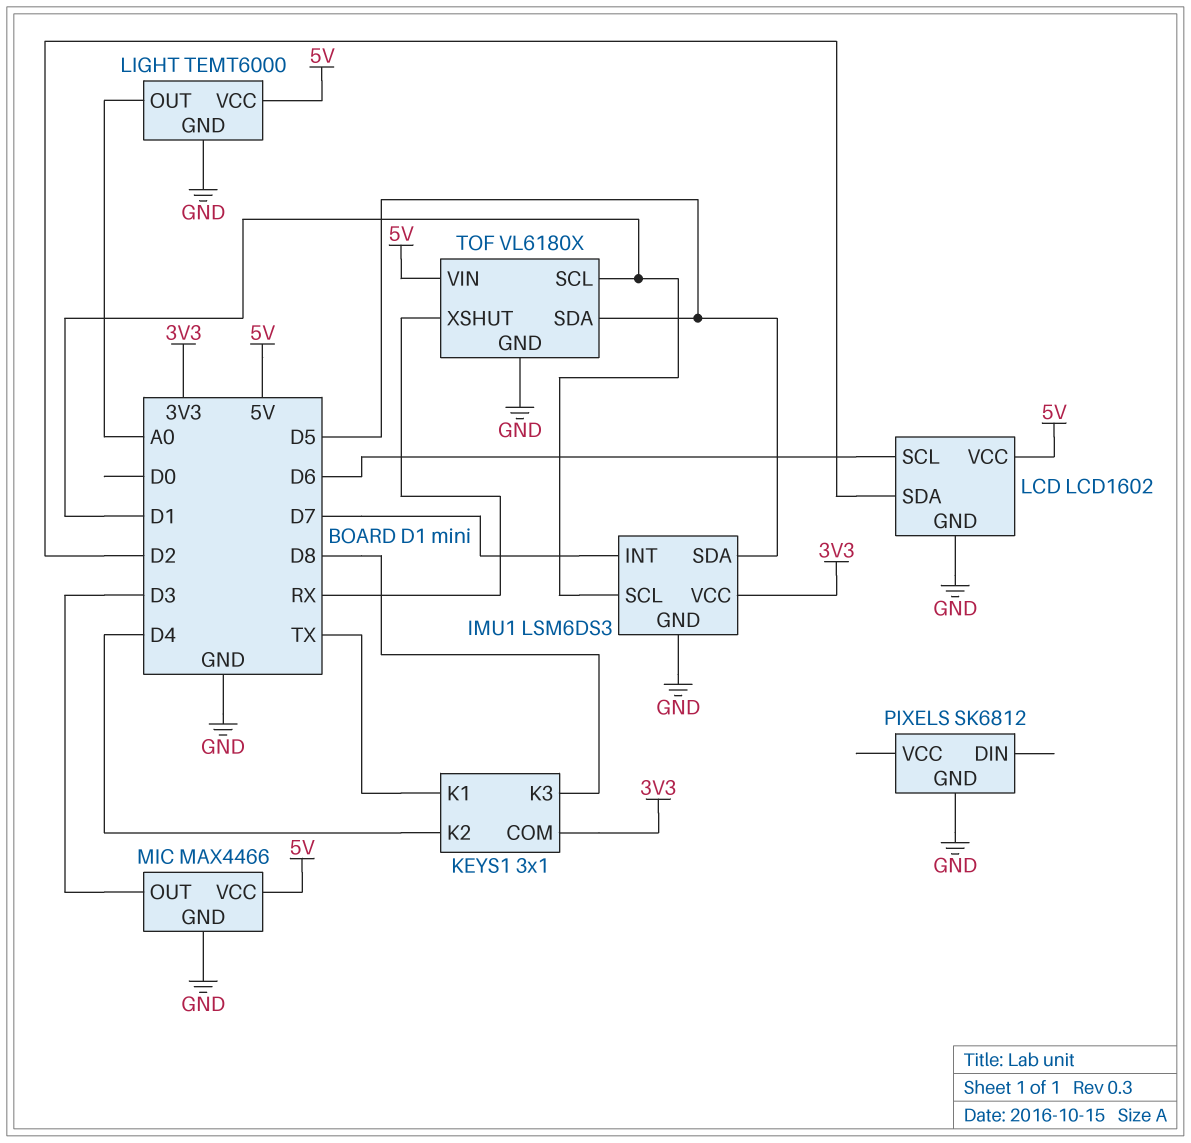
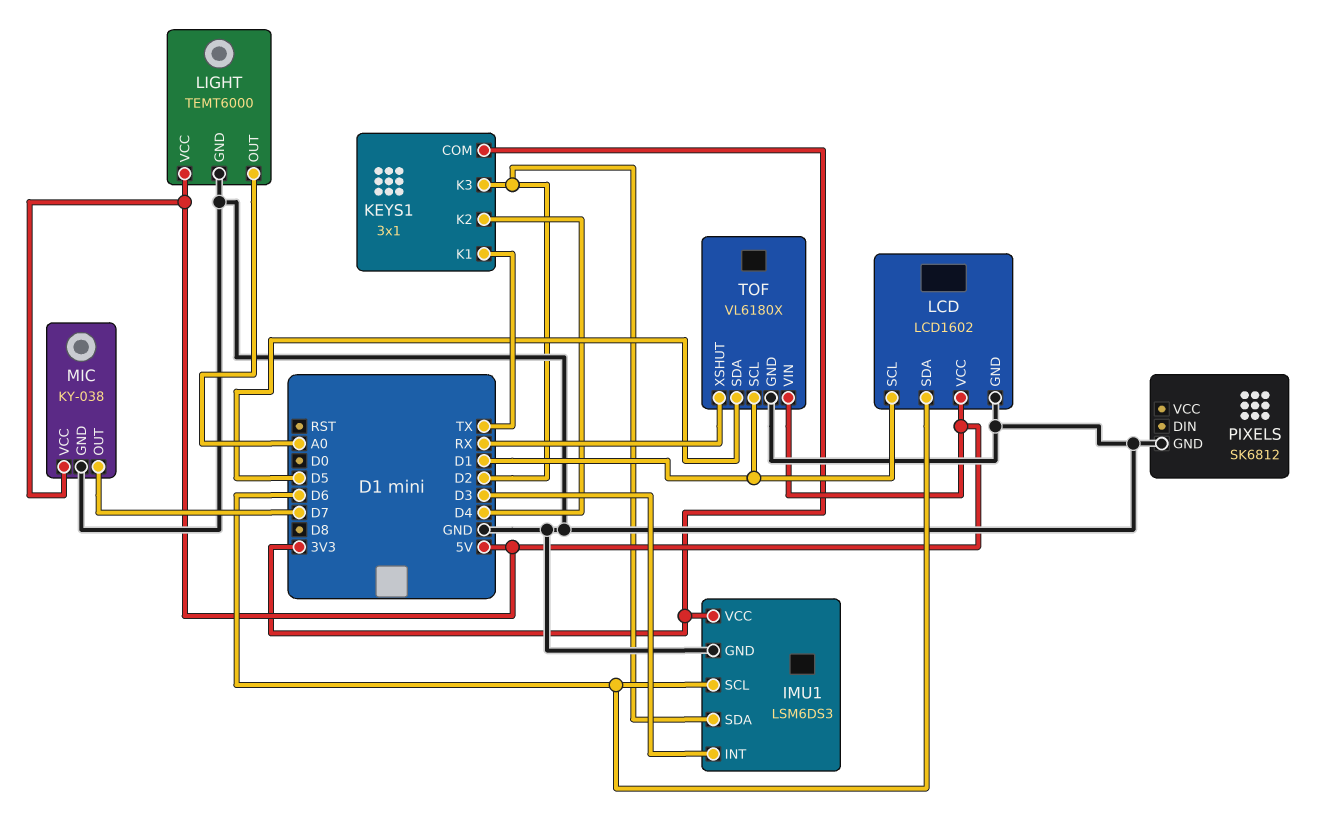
IMU1 pin INT: D7 -> D3
IMU1 pin SCL: D1 -> D6
IMU1 pin SDA: D5 -> D2
KEYS1 pin K3: D8 -> D2
LCD pin SCL: D6 -> D1
LCD pin SDA: D2 -> D6
MIC: MAX4466 -> KY-038
MIC pin OUT: D3 -> D7

